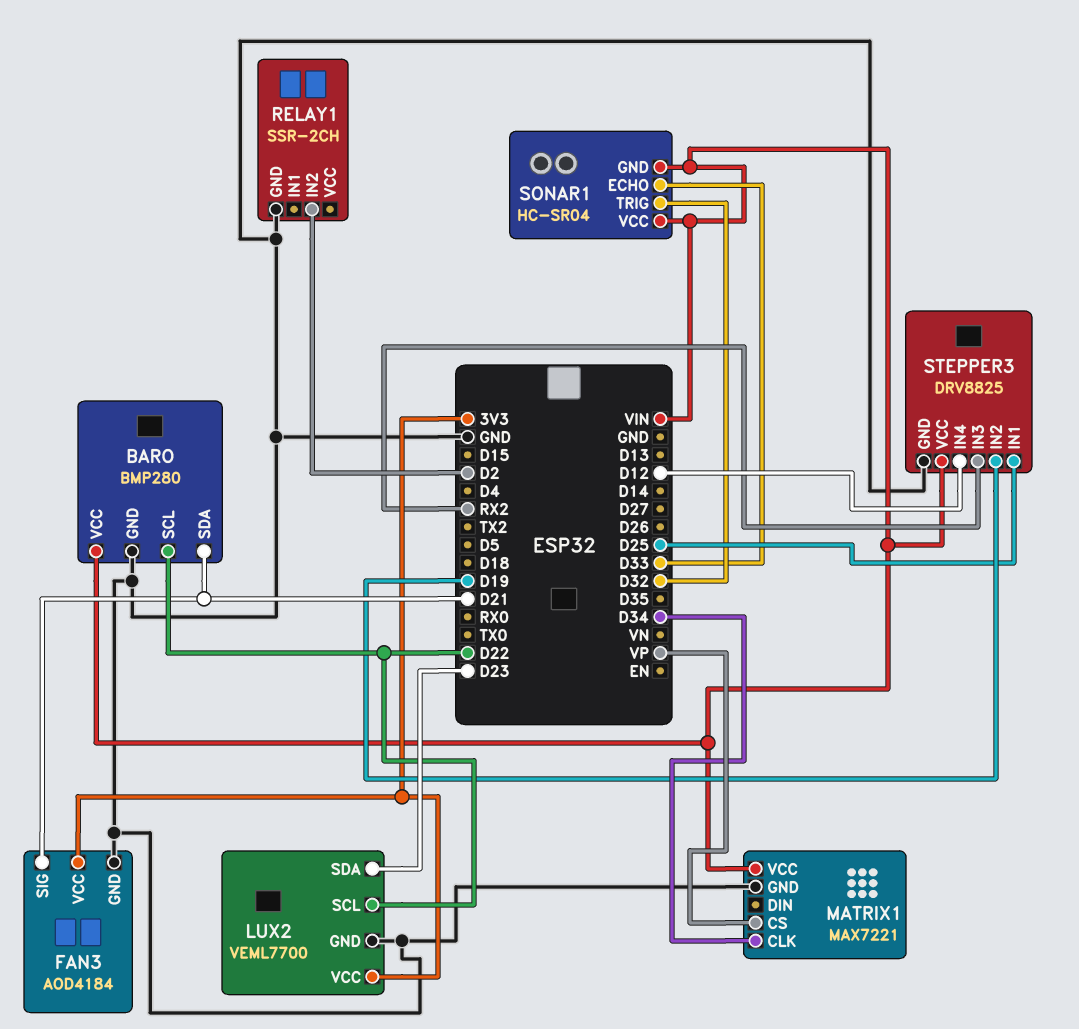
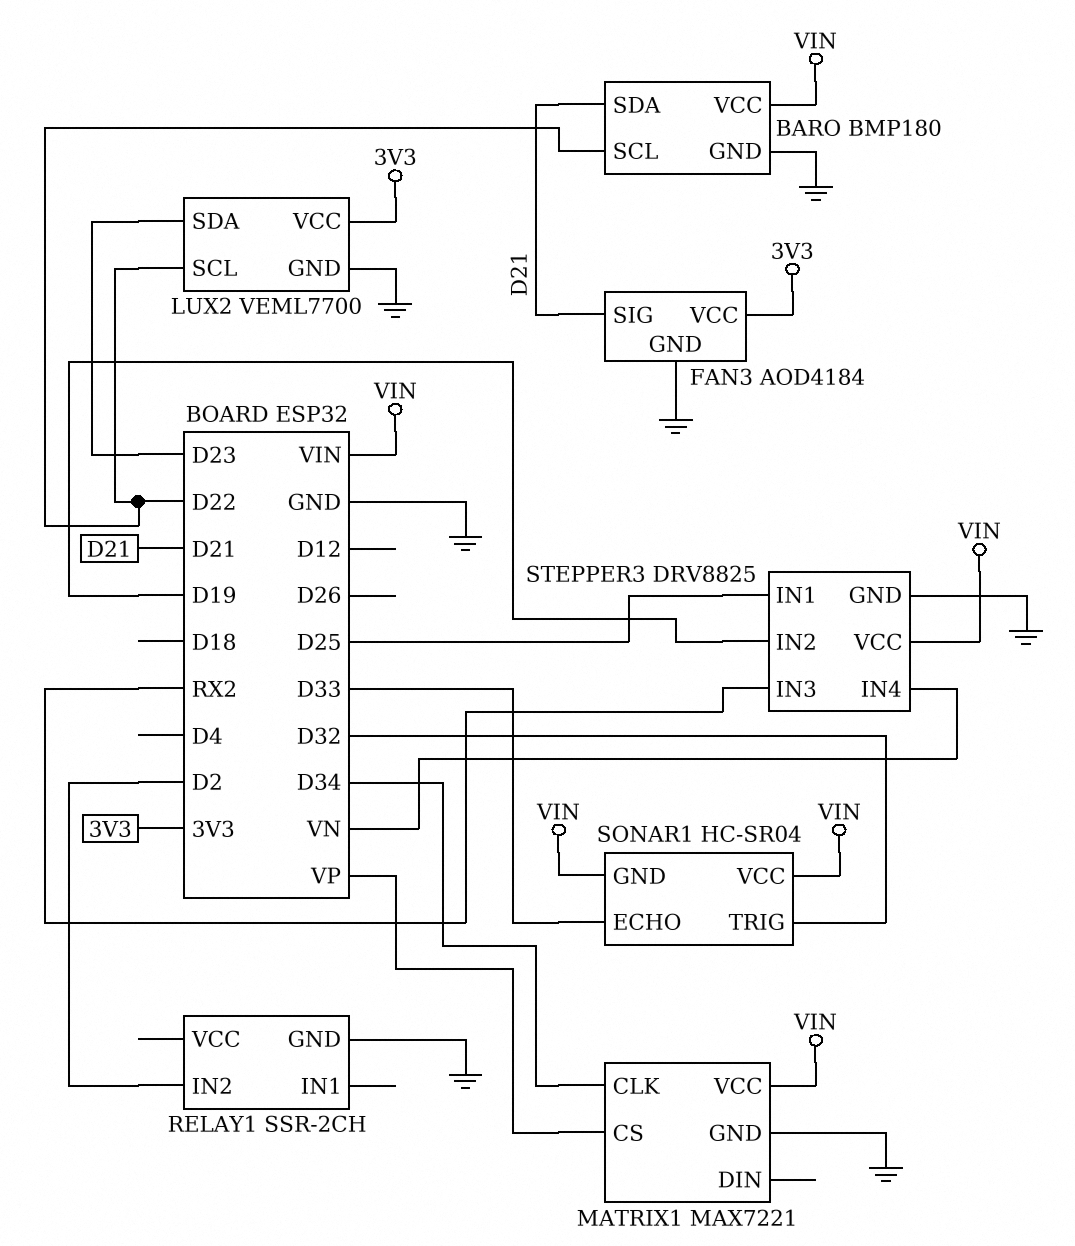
BARO: BMP280 -> BMP180
STEPPER3 pin IN4: D12 -> VN

